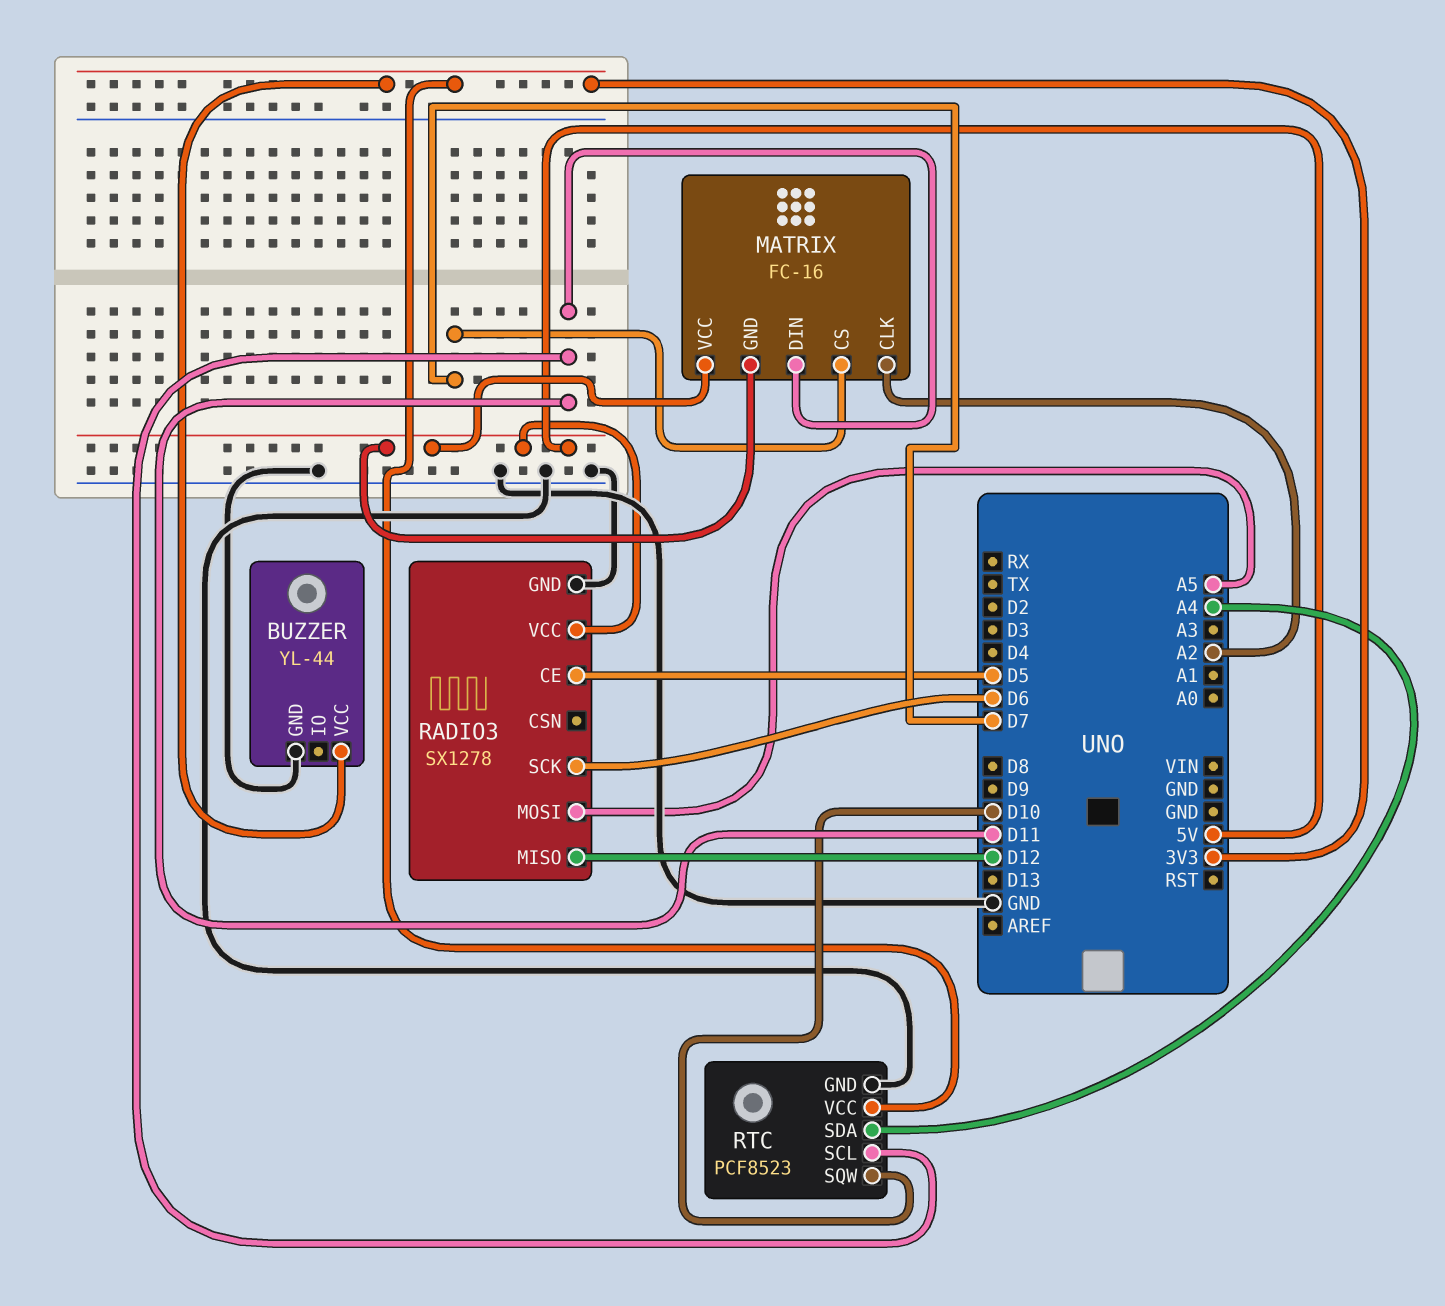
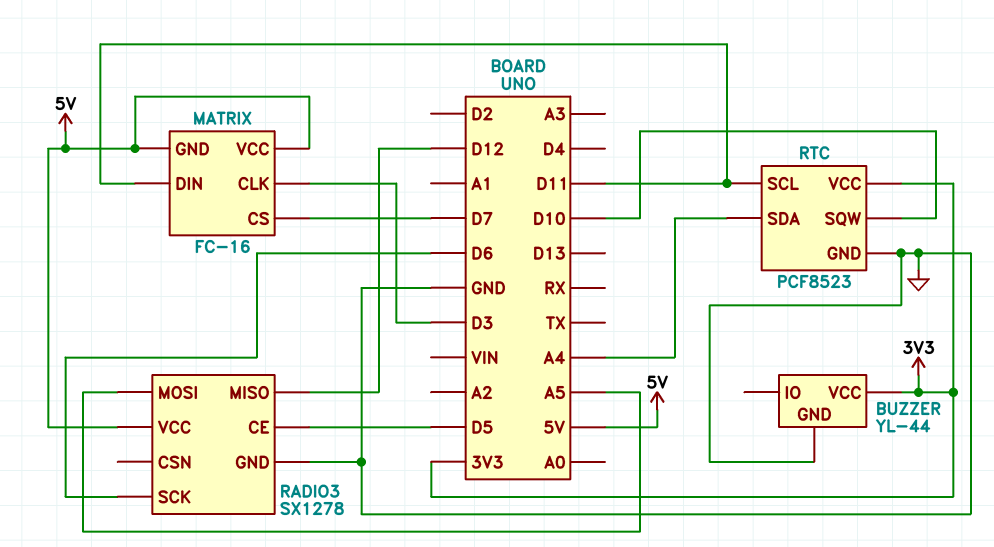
MATRIX pin CLK: A2 -> D3

